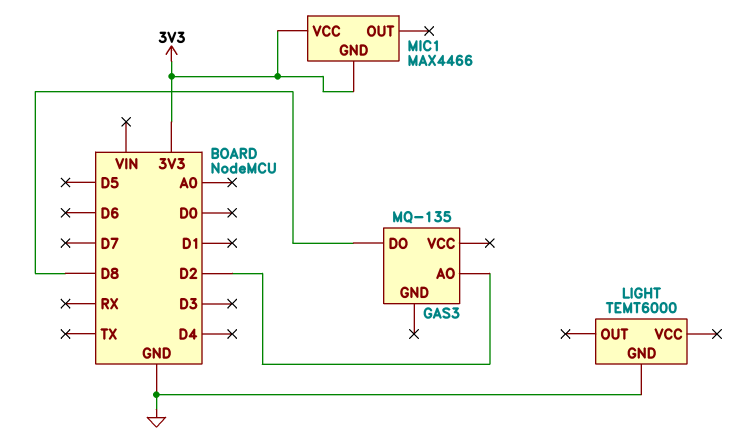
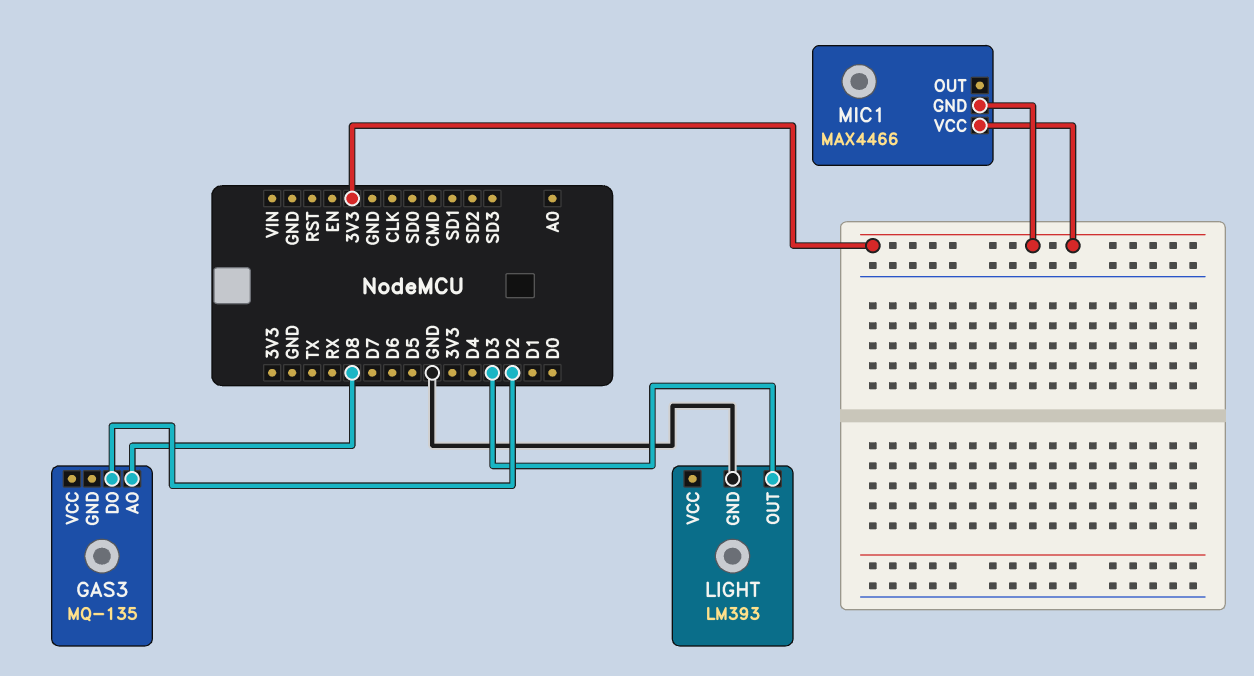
GAS3 pin AO: D2 -> D8
GAS3 pin DO: D8 -> D2
LIGHT: TEMT6000 -> LM393
LIGHT pin OUT: none -> D3

